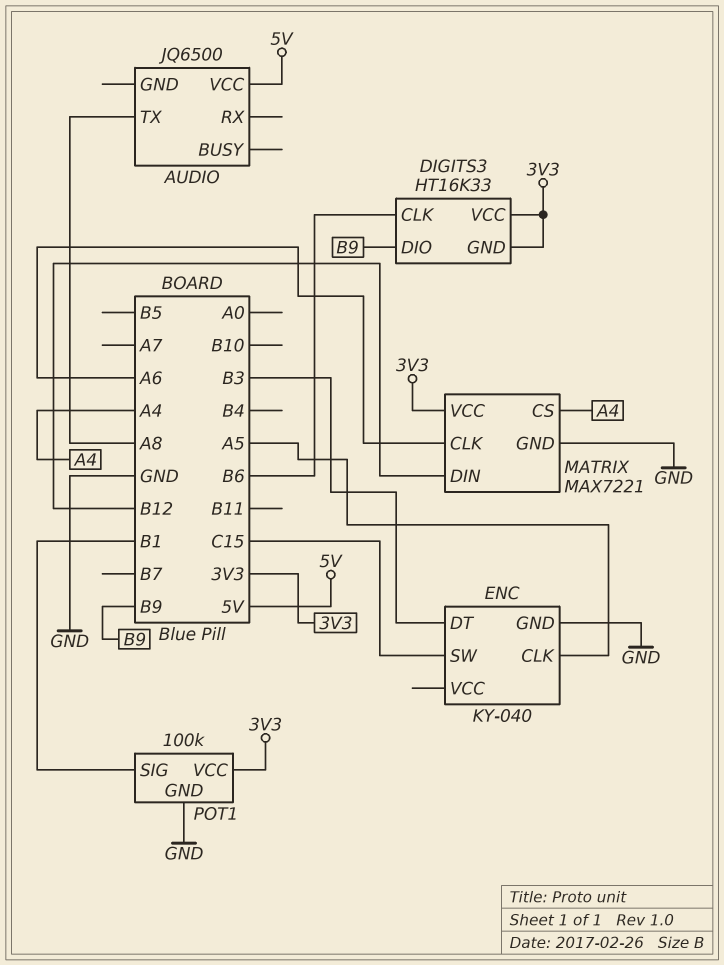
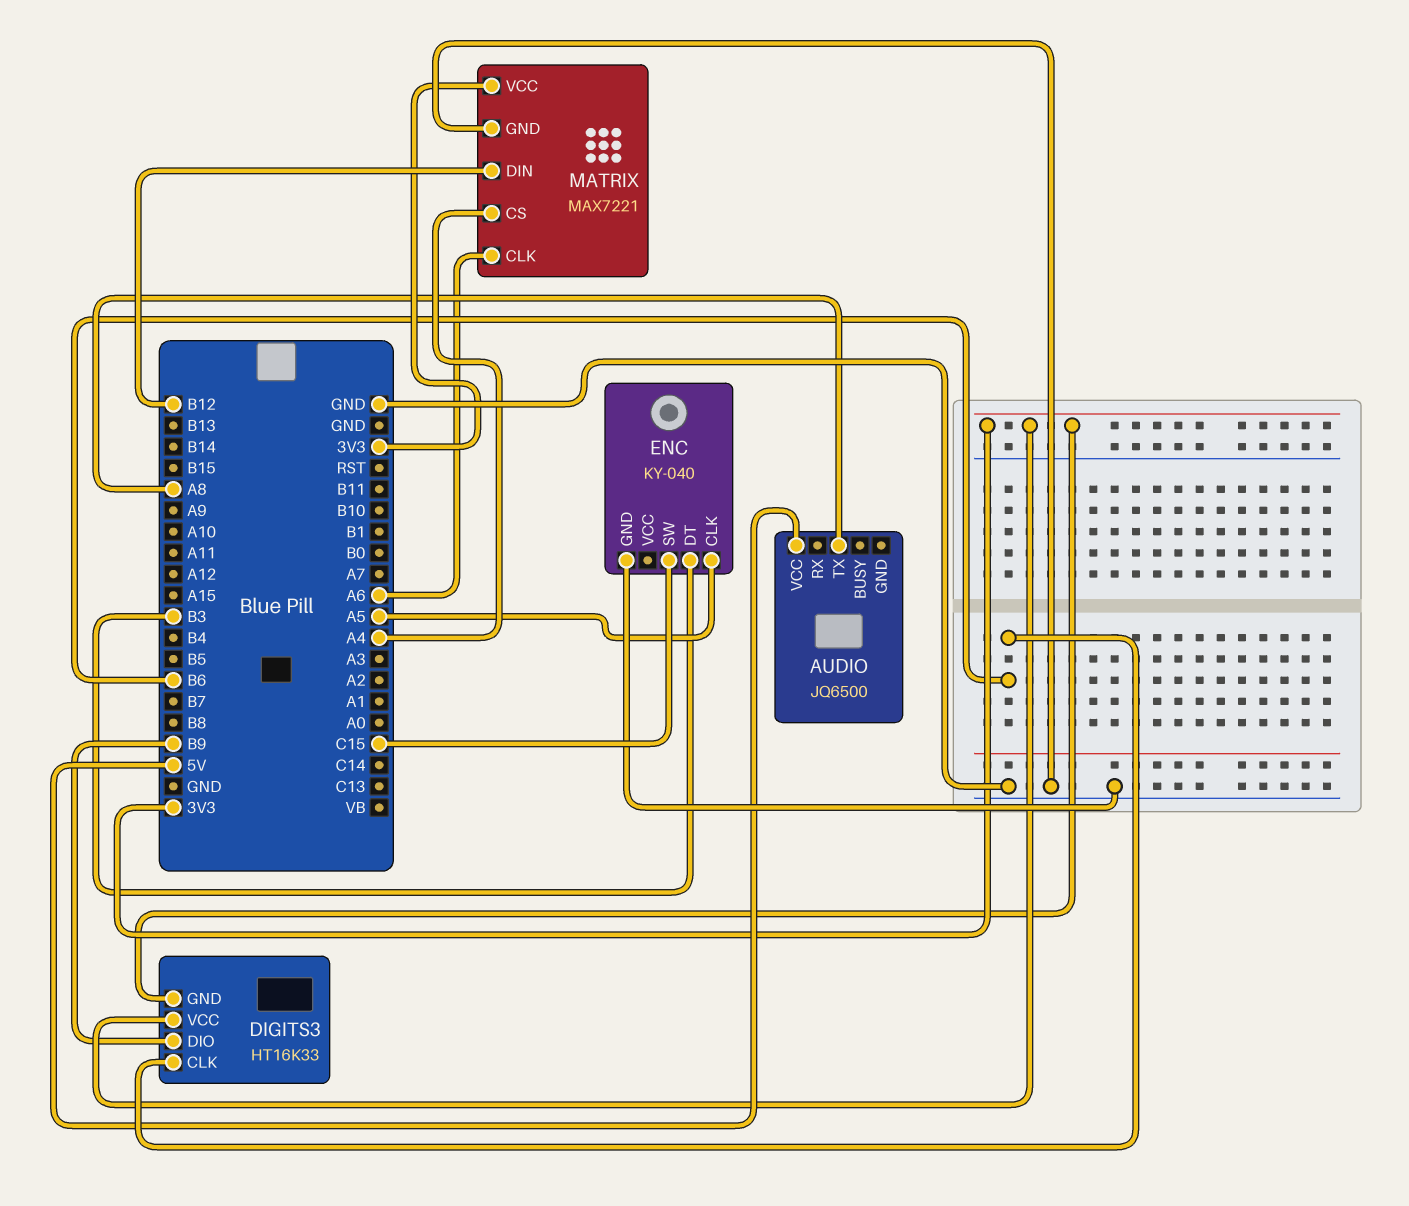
POT1: 100k -> none
POT1 pin GND: GND -> none
POT1 pin SIG: B1 -> none
POT1 pin VCC: 3V3 -> none

